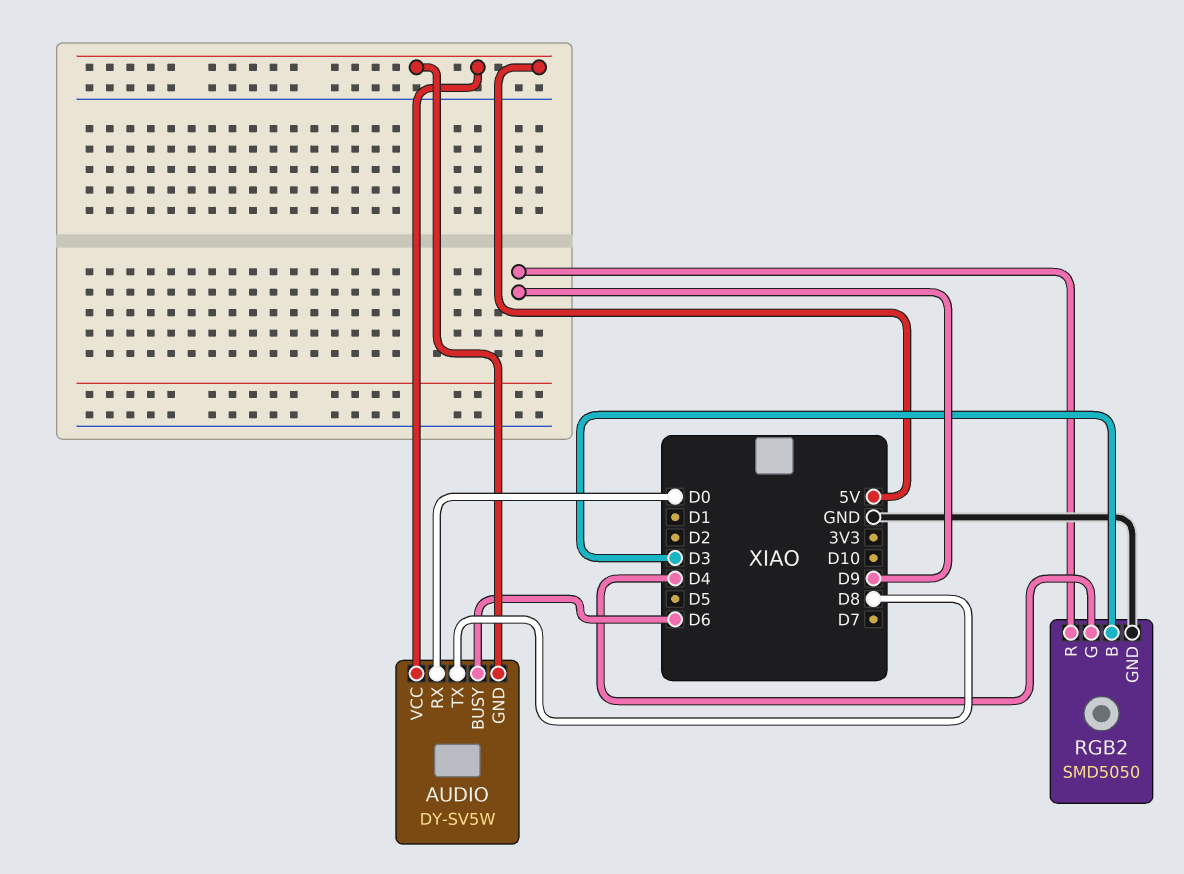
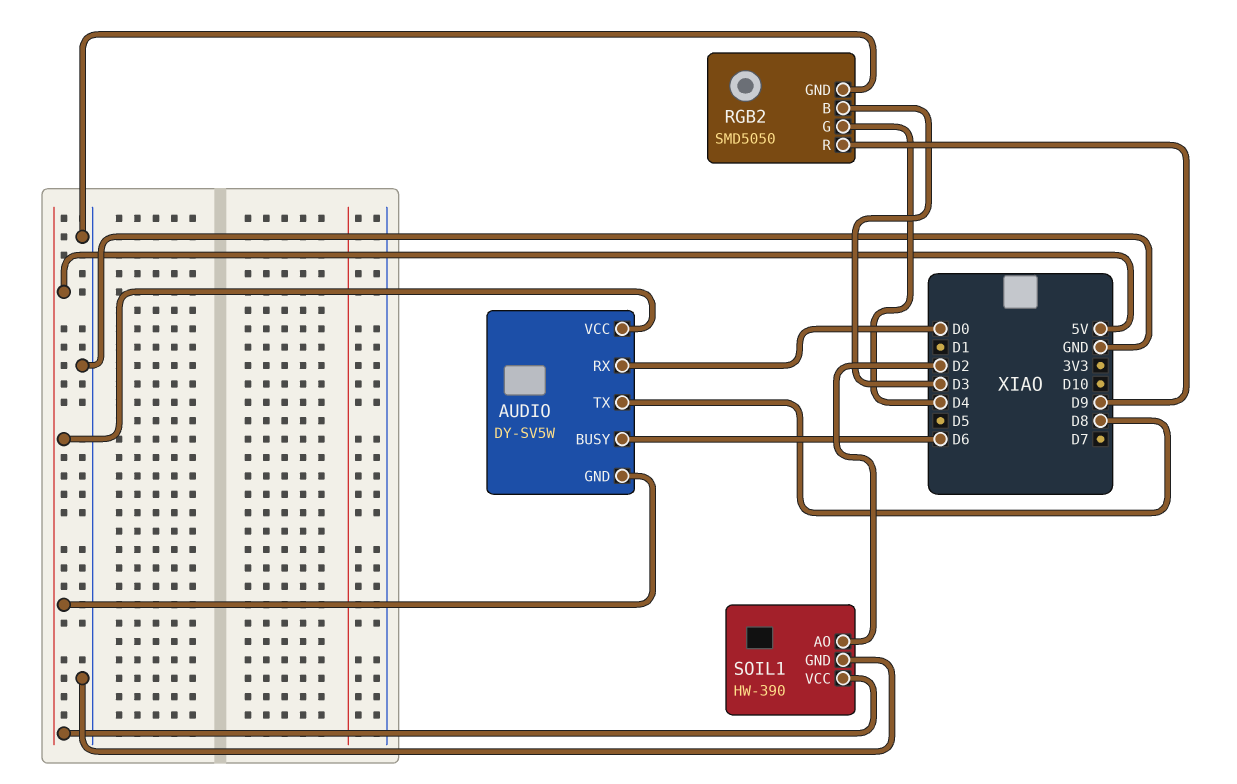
SOIL1: none -> HW-390
SOIL1 pin AO: none -> D2
SOIL1 pin GND: none -> GND
SOIL1 pin VCC: none -> 5V

